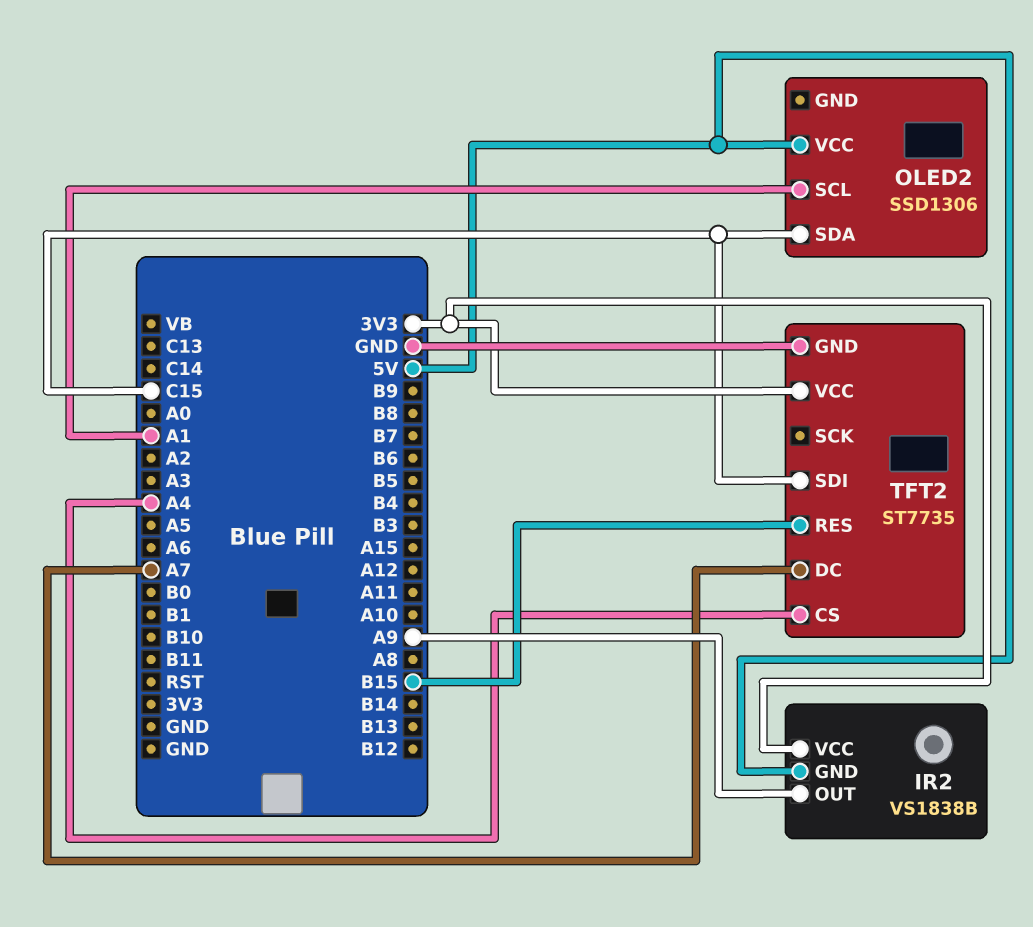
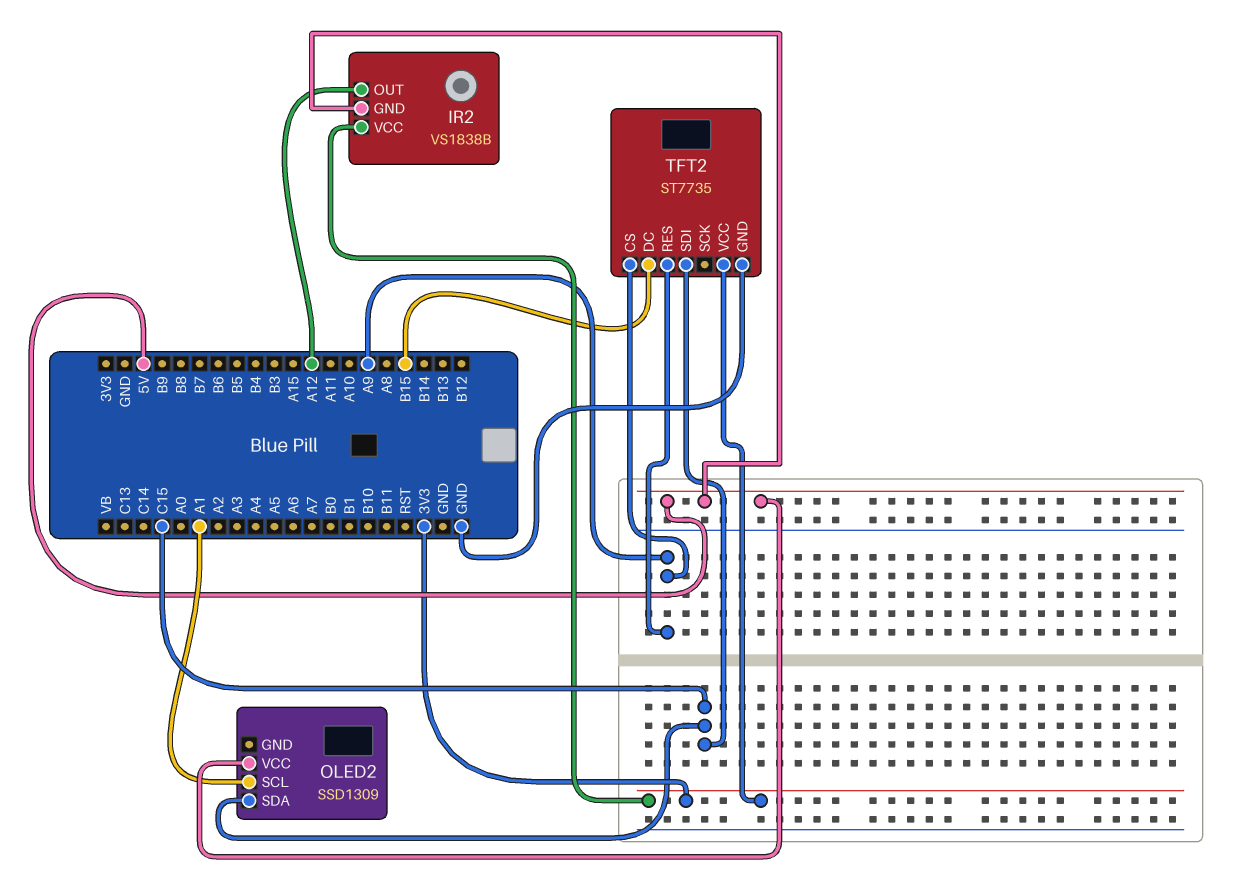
IR2 pin OUT: A9 -> A12
OLED2: SSD1306 -> SSD1309
TFT2 pin CS: A4 -> A9
TFT2 pin DC: A7 -> B15
TFT2 pin RES: B15 -> A9

